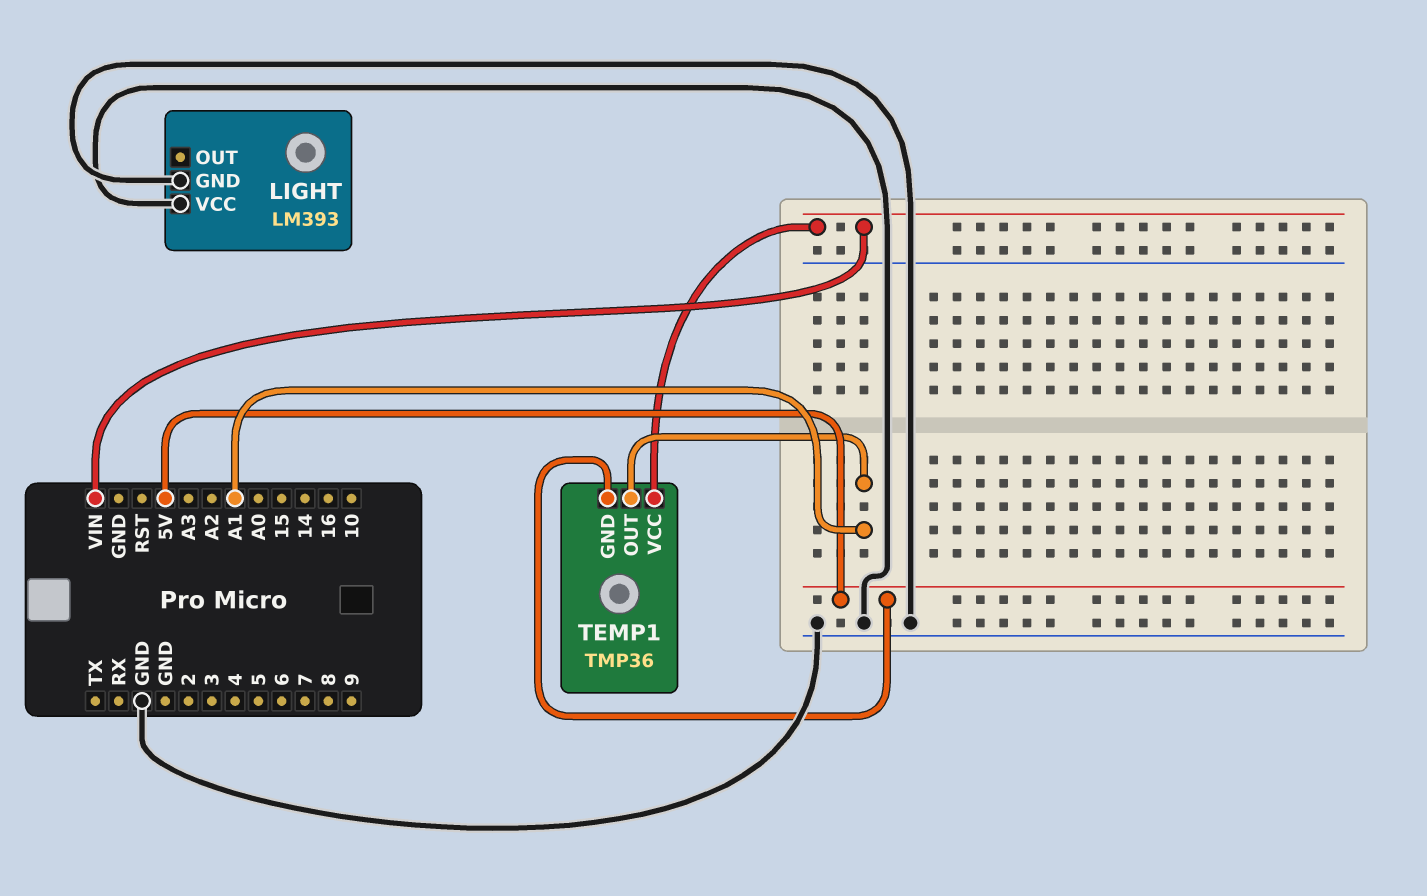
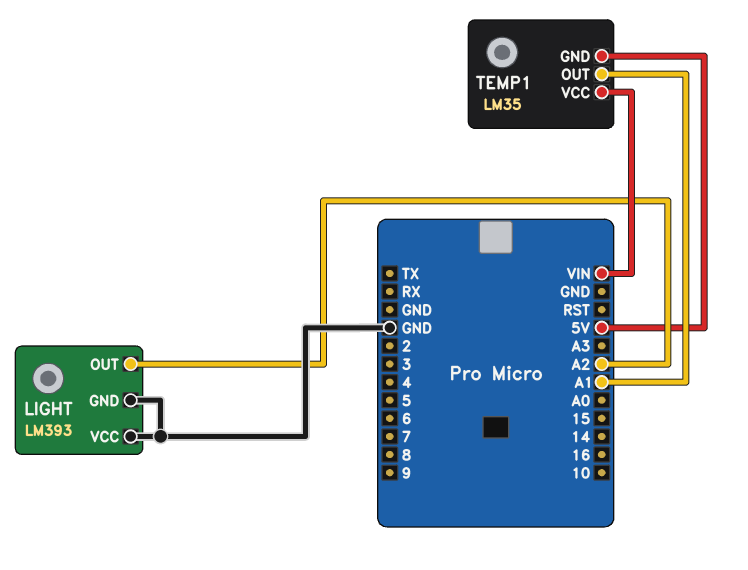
LIGHT pin OUT: none -> A2
TEMP1: TMP36 -> LM35

